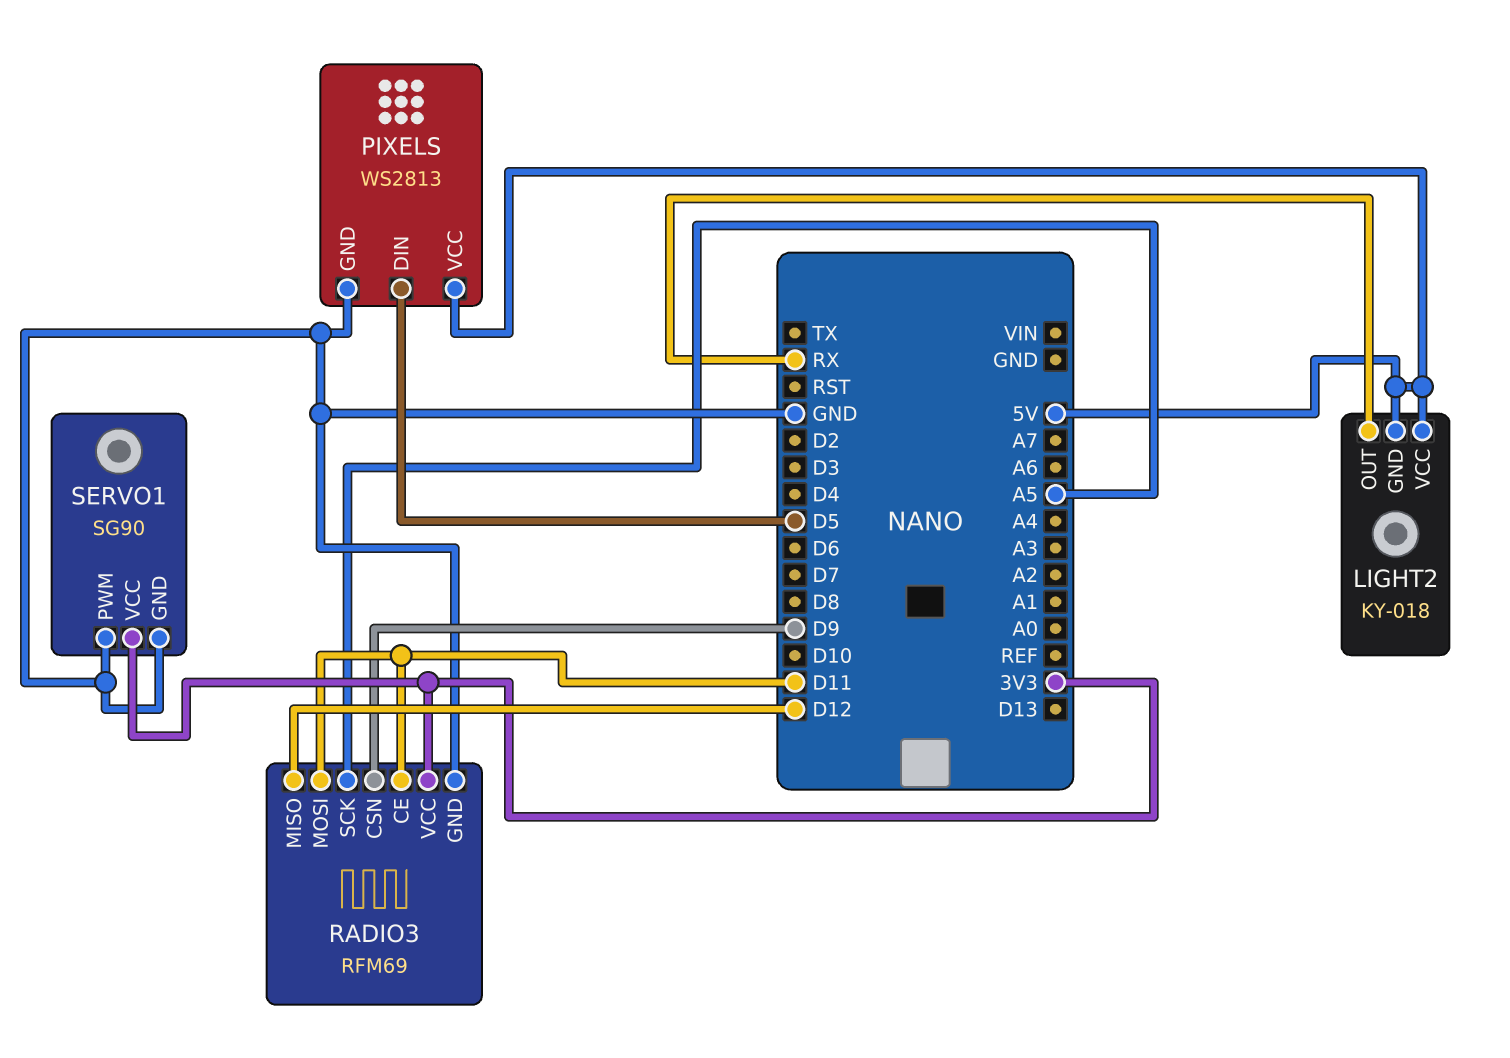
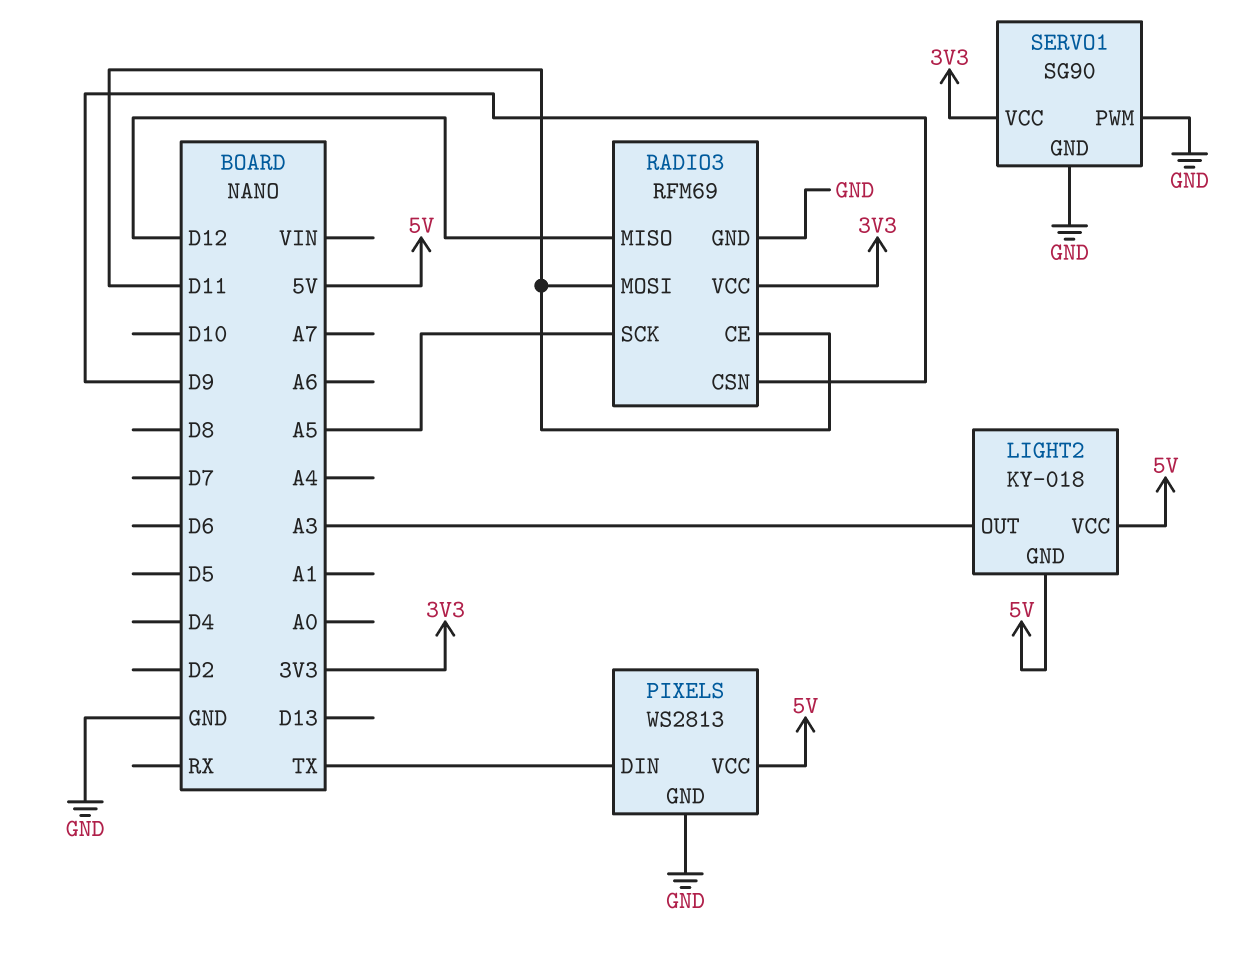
LIGHT2 pin OUT: RX -> A3
PIXELS pin DIN: D5 -> TX

